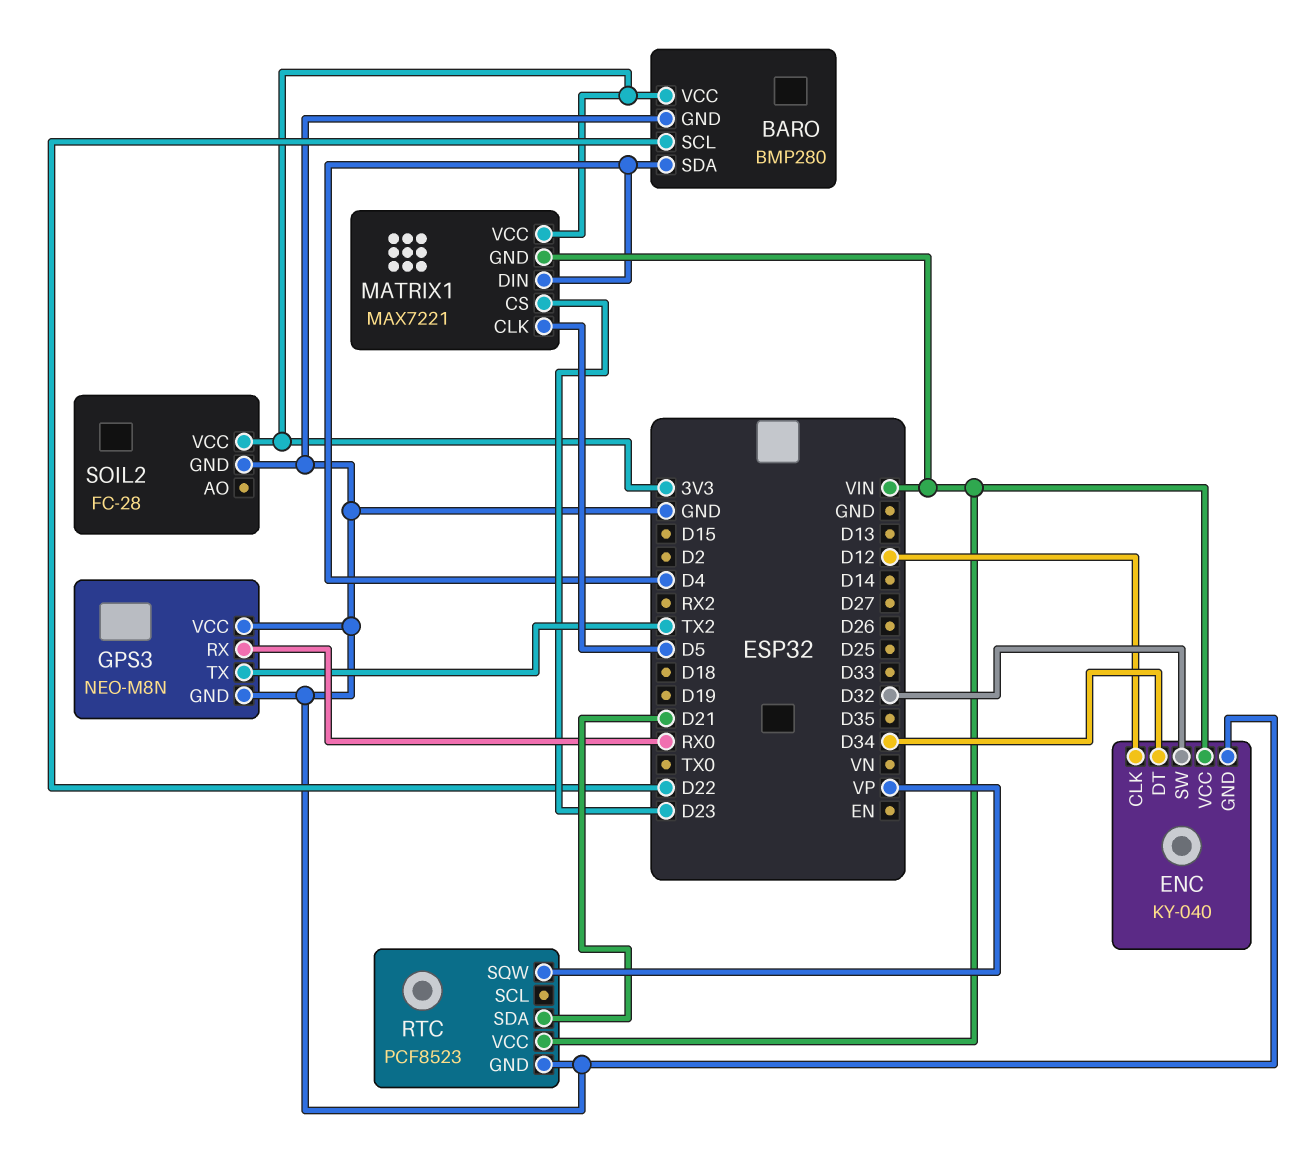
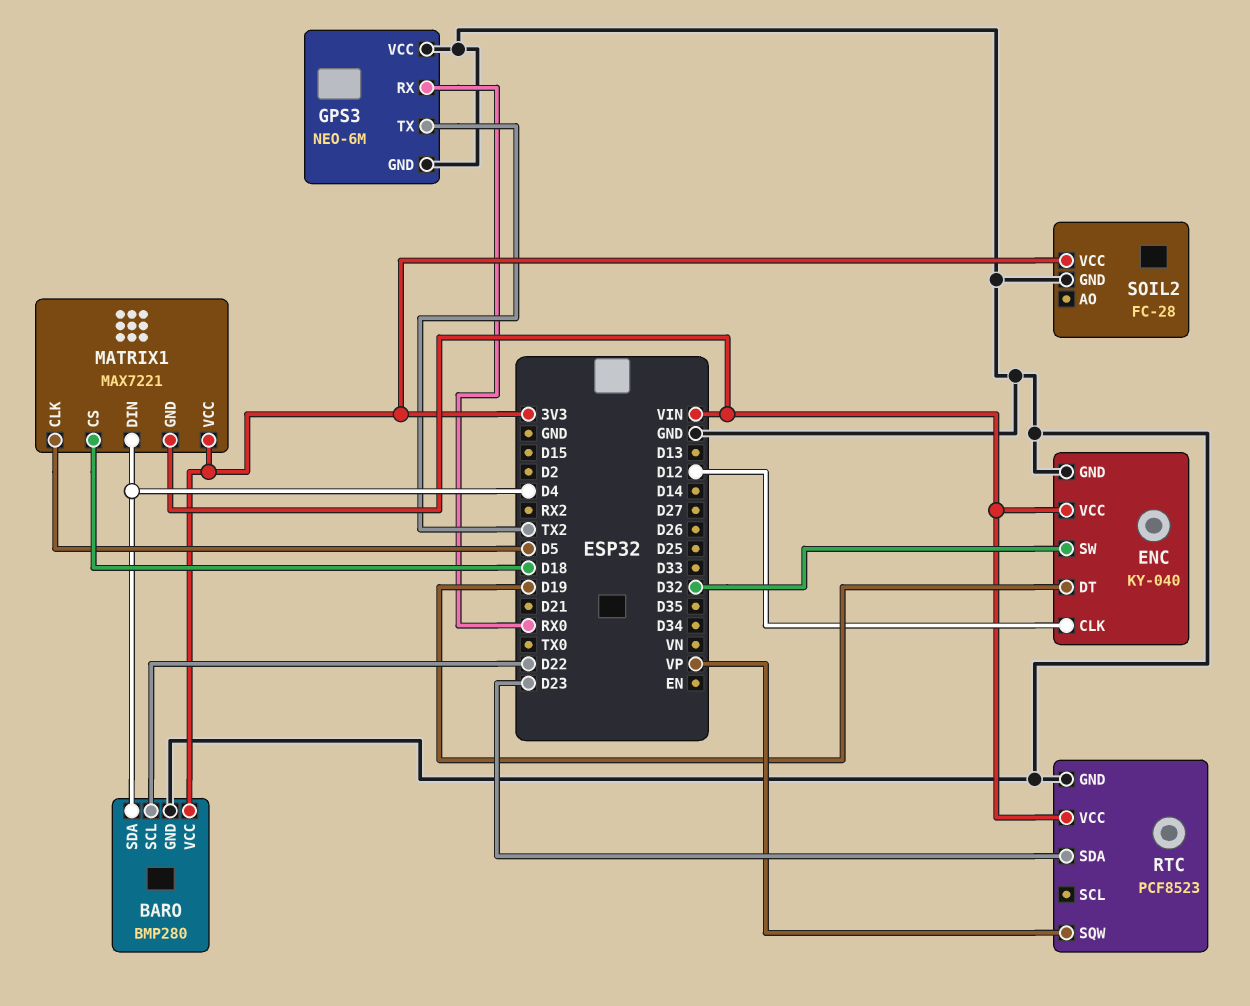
ENC pin DT: D34 -> D19
GPS3: NEO-M8N -> NEO-6M
MATRIX1 pin CS: D23 -> D18
RTC pin SDA: D21 -> D23

